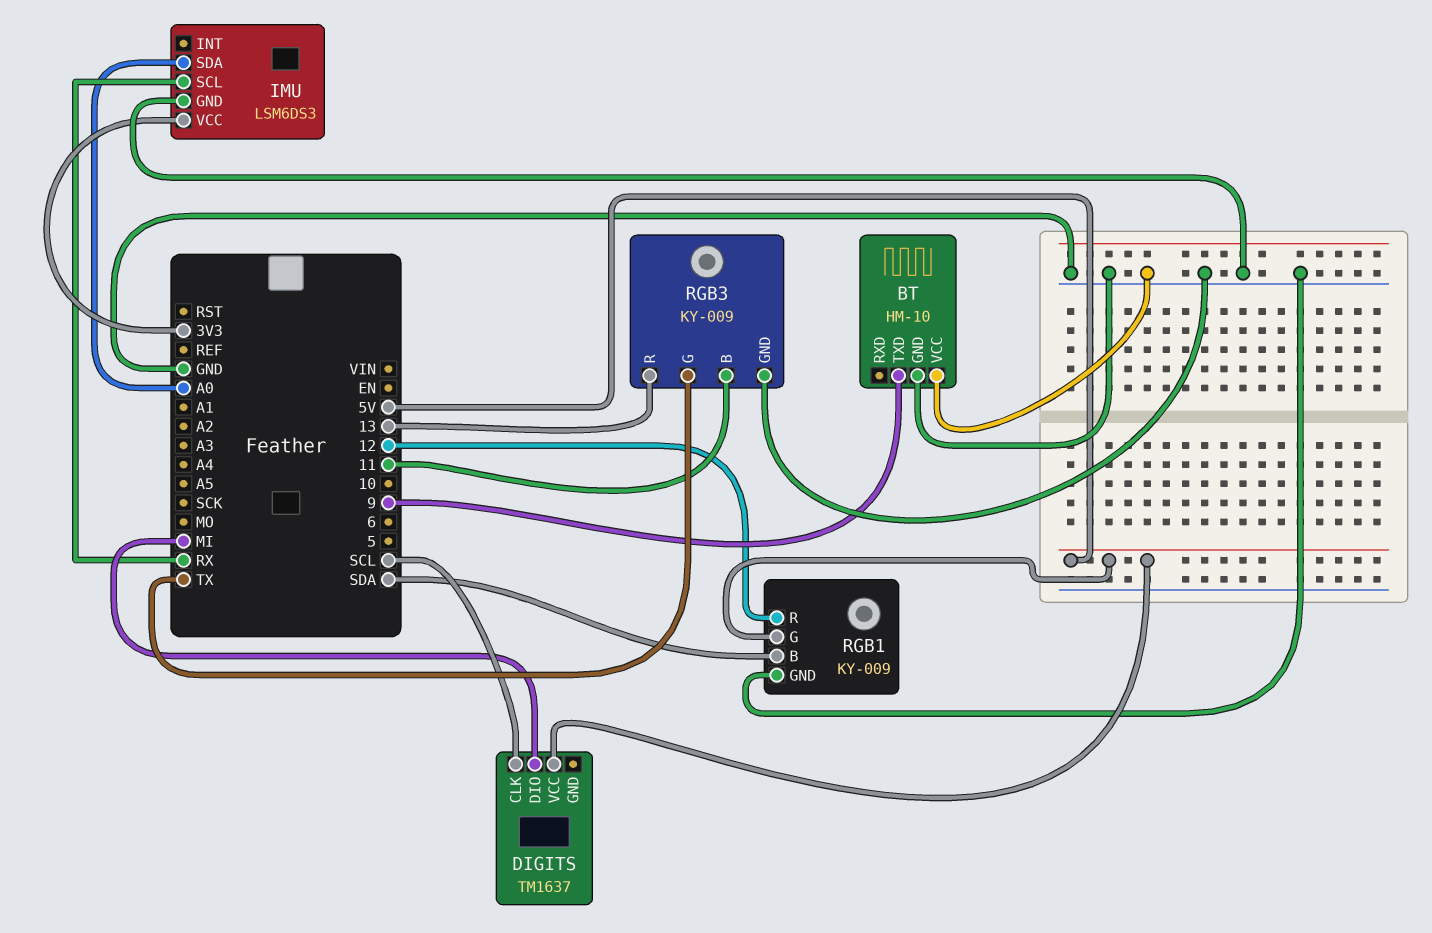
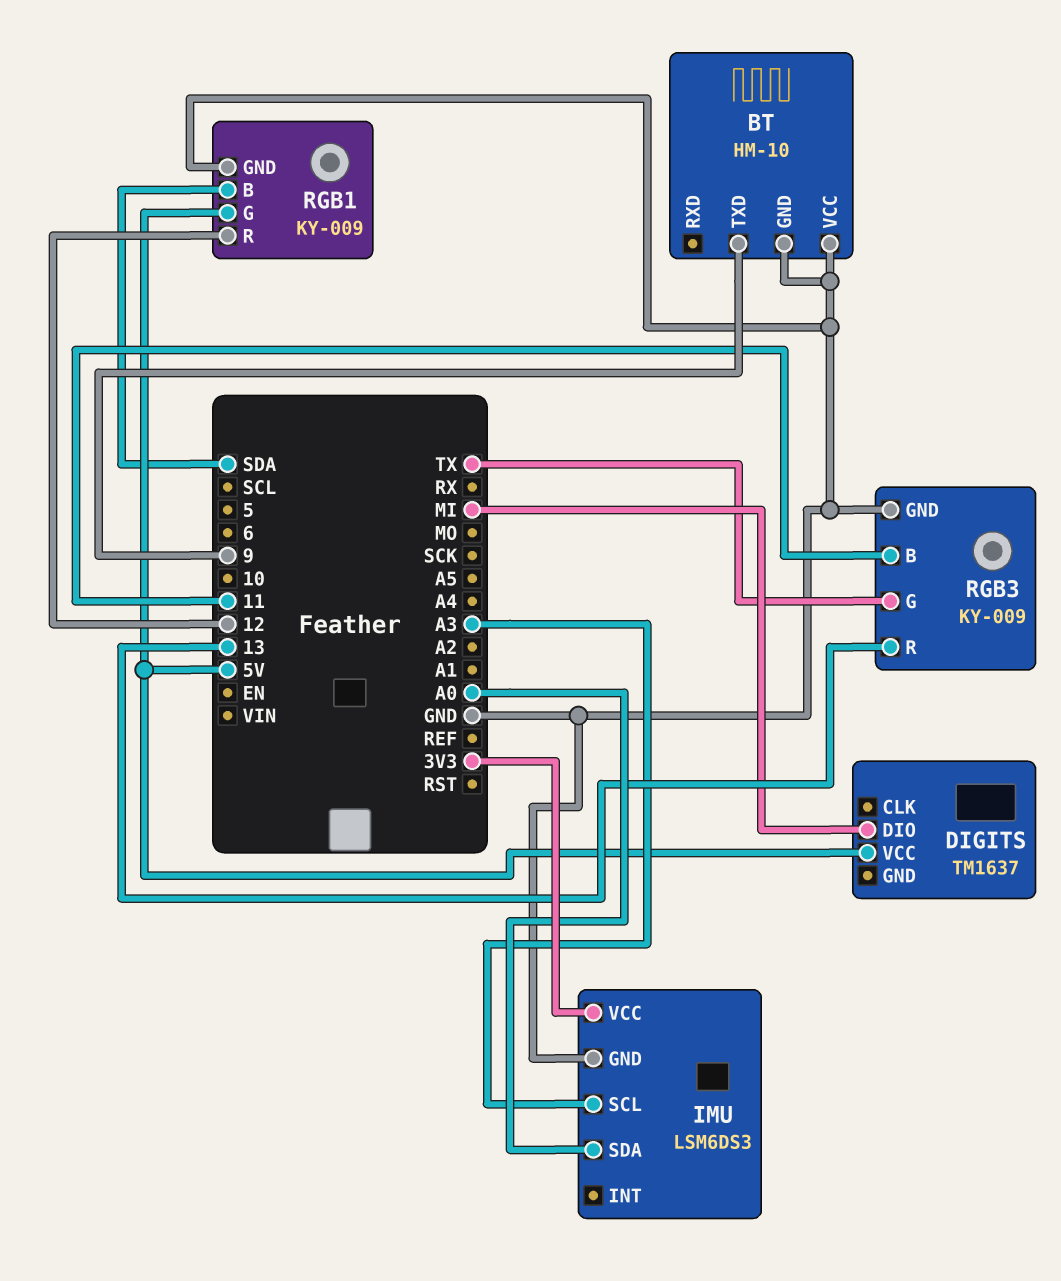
DIGITS pin CLK: SCL -> none
IMU pin SCL: RX -> A3

